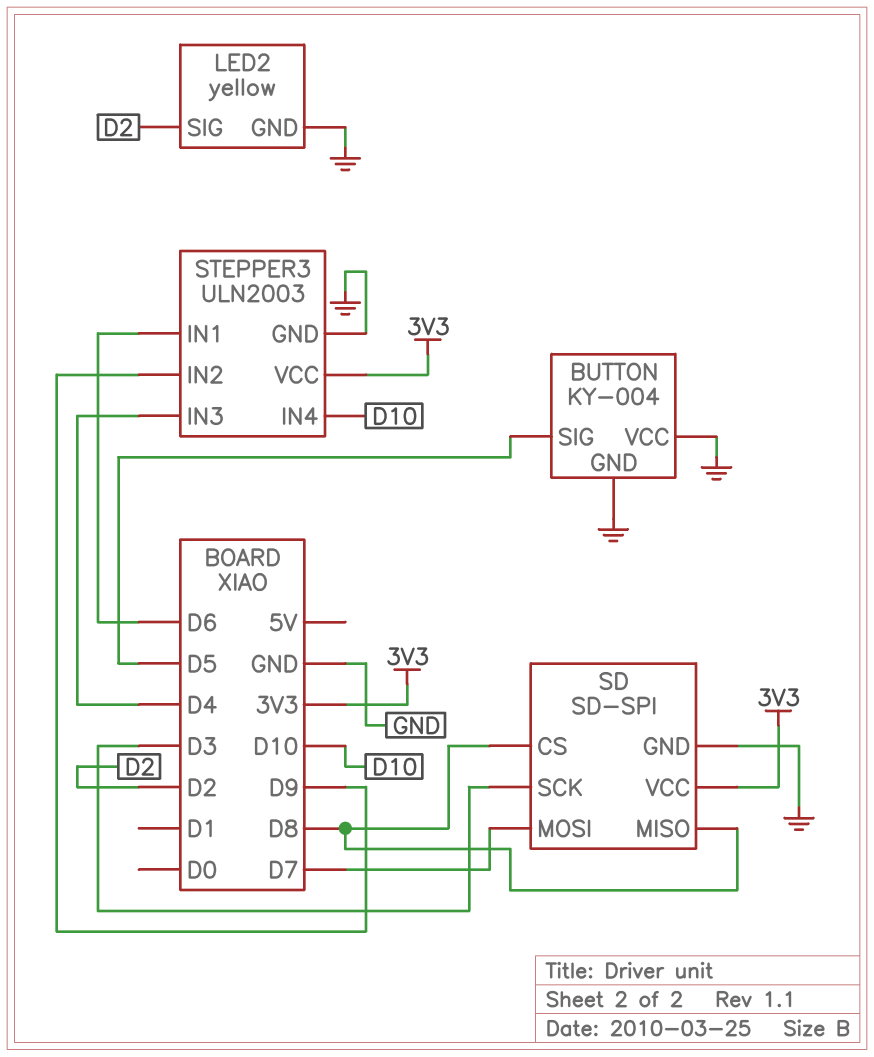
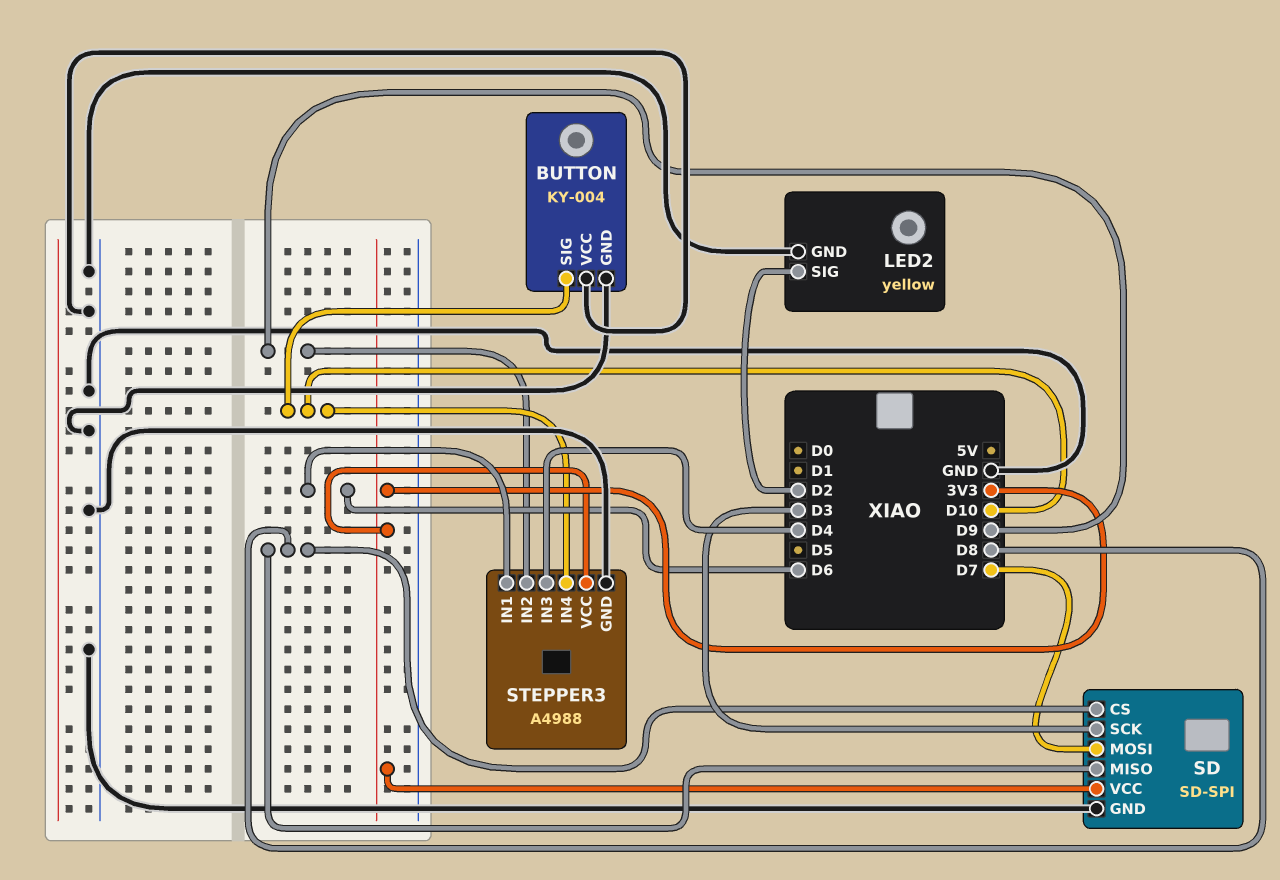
BUTTON pin SIG: D5 -> D10
STEPPER3: ULN2003 -> A4988

